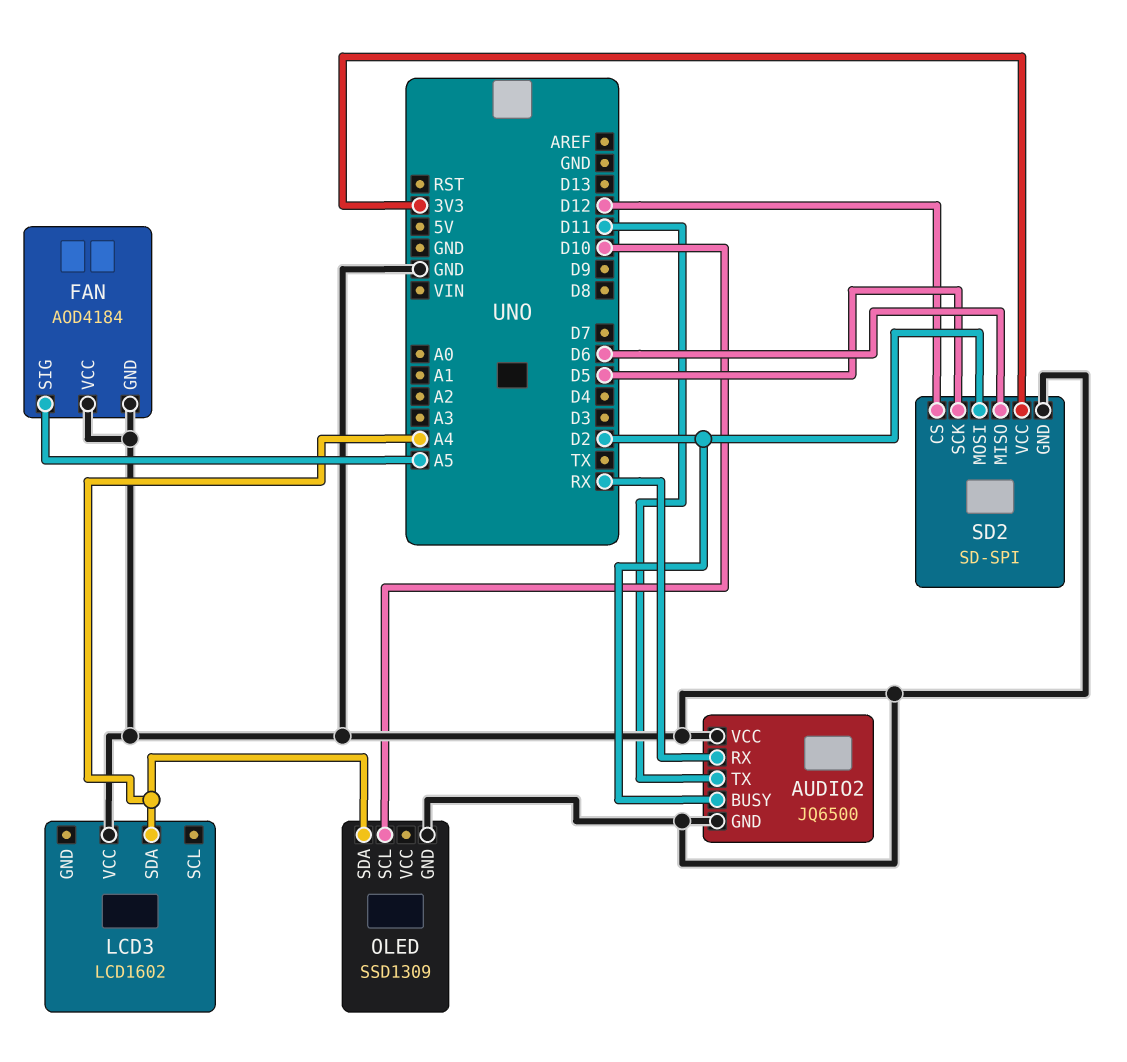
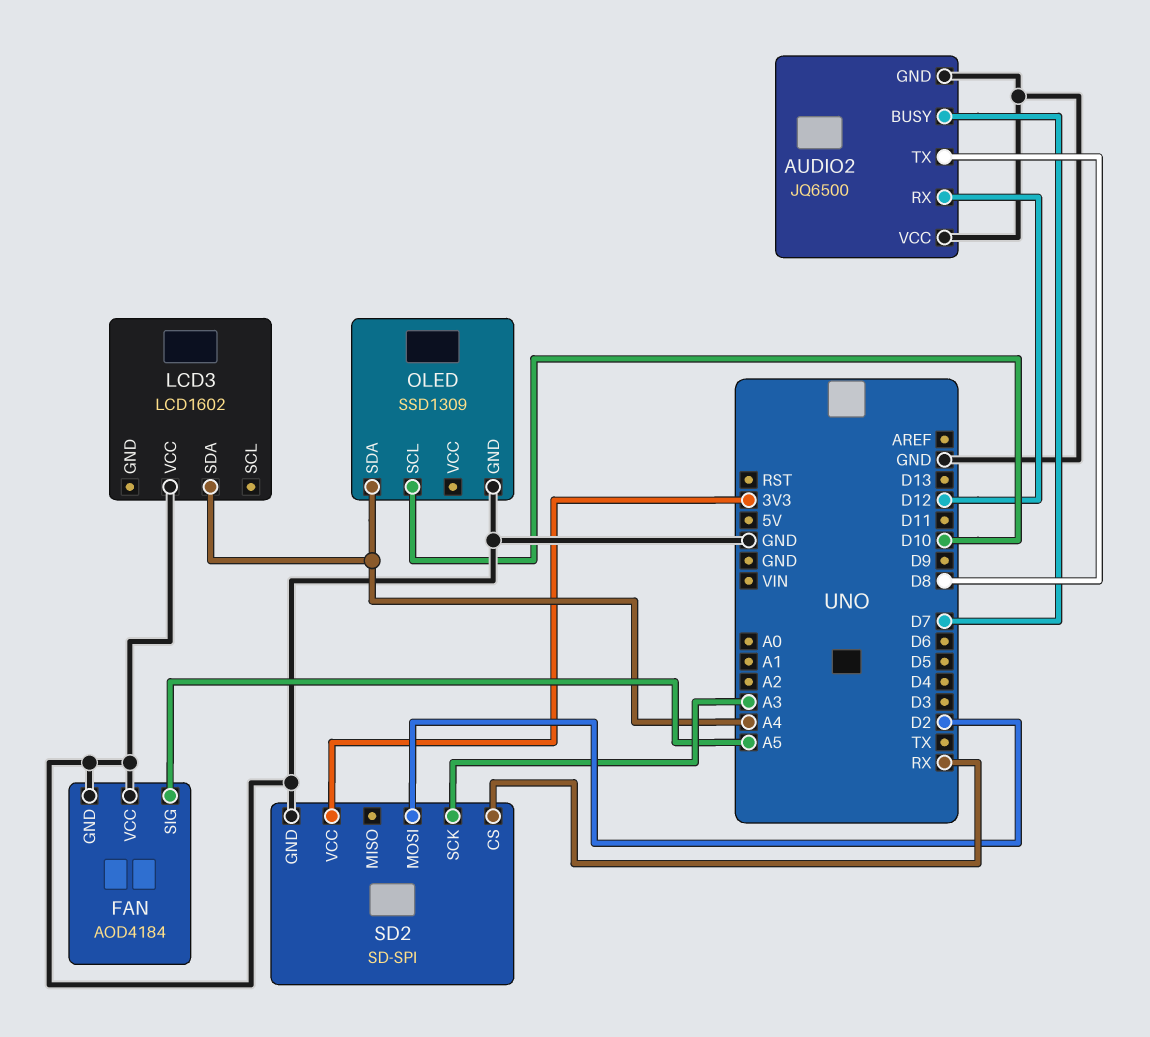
AUDIO2 pin BUSY: D2 -> D7
AUDIO2 pin RX: RX -> D12
AUDIO2 pin TX: D11 -> D8
SD2 pin CS: D12 -> RX
SD2 pin MISO: D6 -> none
SD2 pin SCK: D5 -> A3

